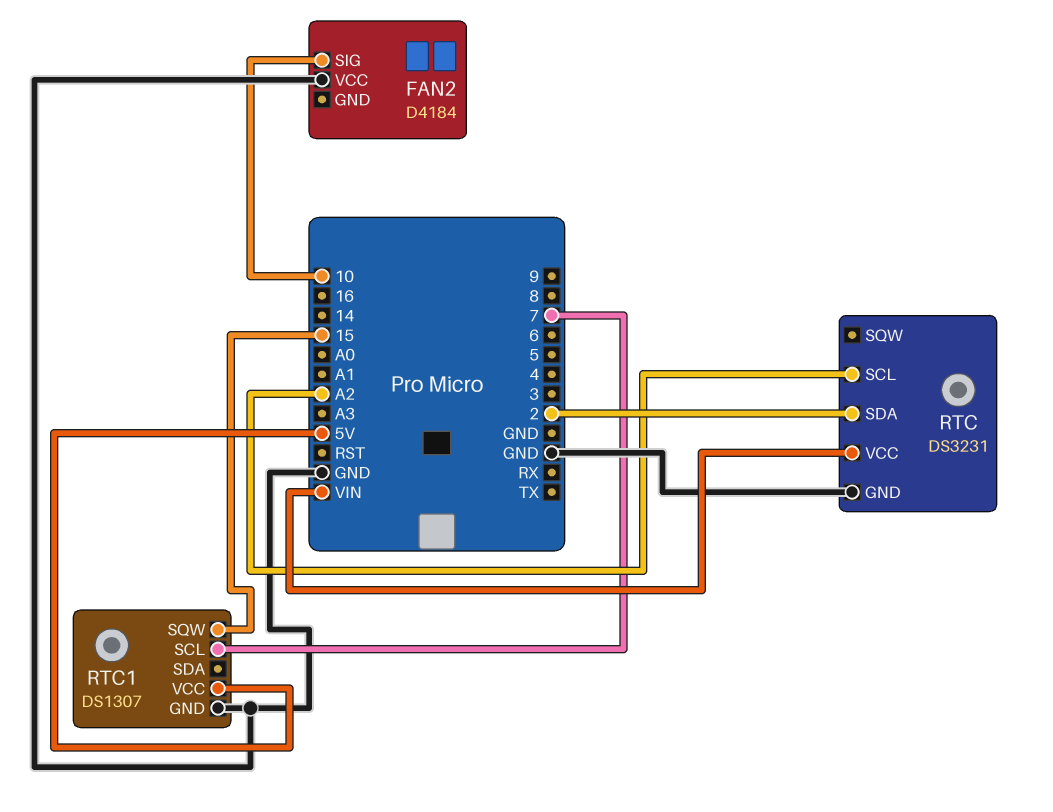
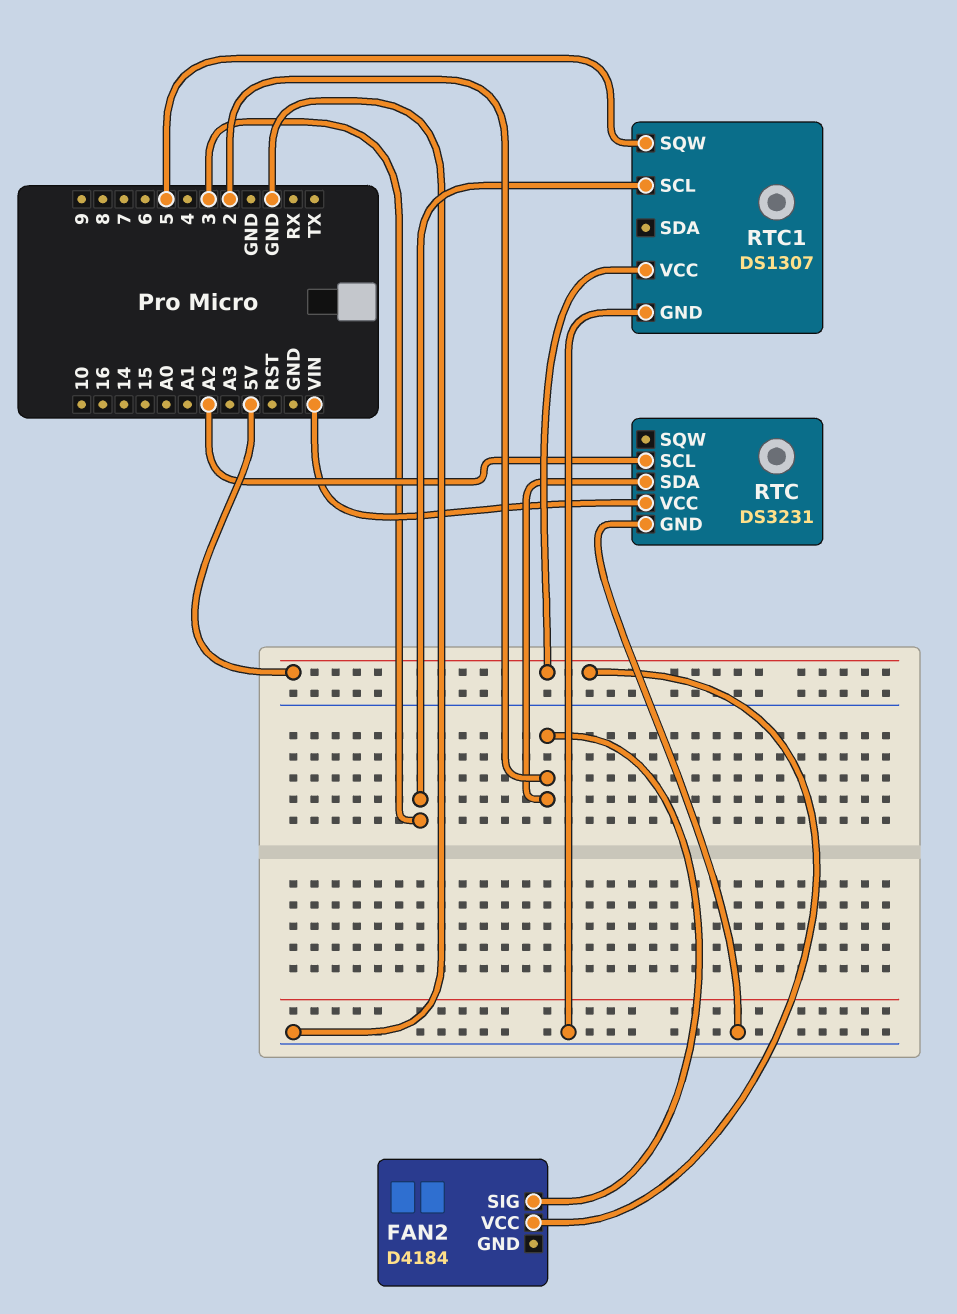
FAN2 pin SIG: 10 -> 2
FAN2 pin VCC: GND -> 5V
RTC1 pin SCL: 7 -> 3
RTC1 pin SQW: 15 -> 5

